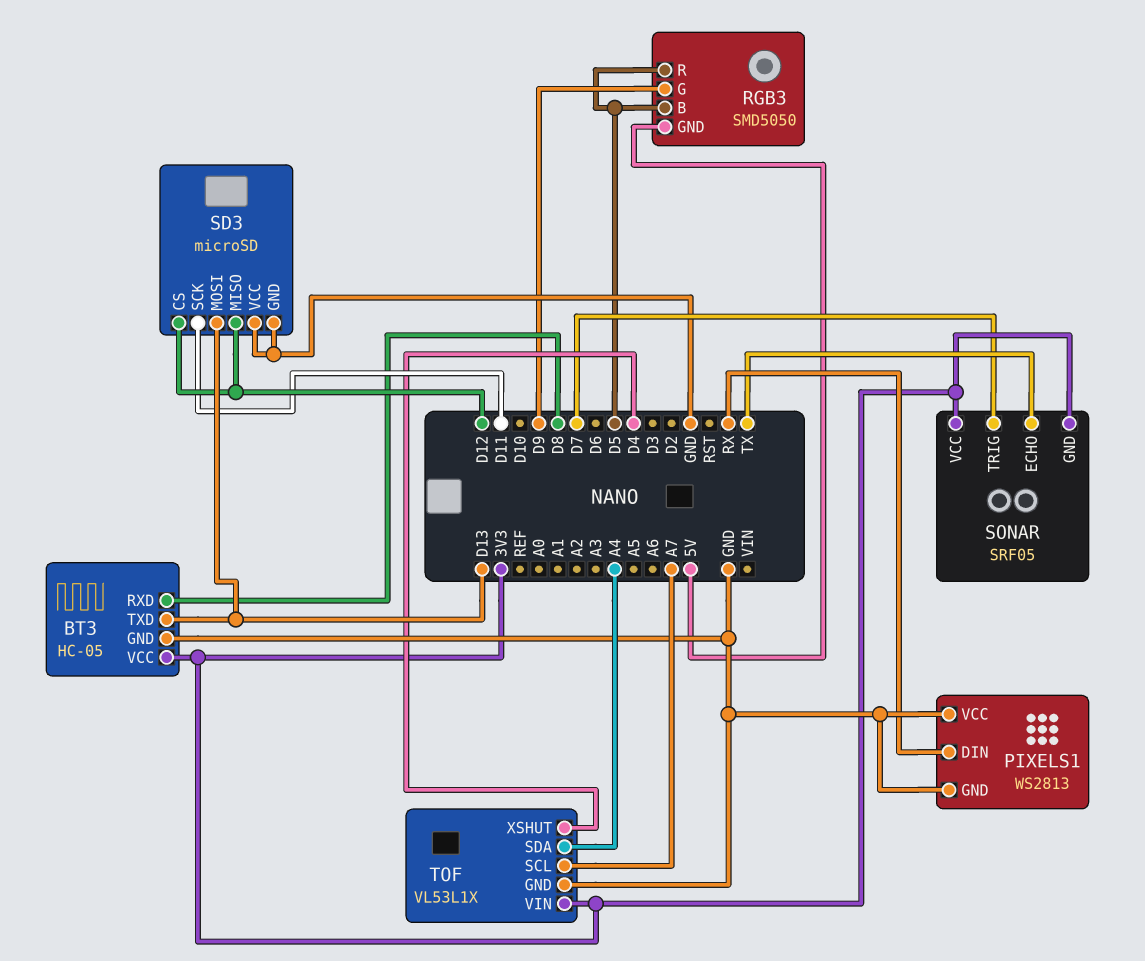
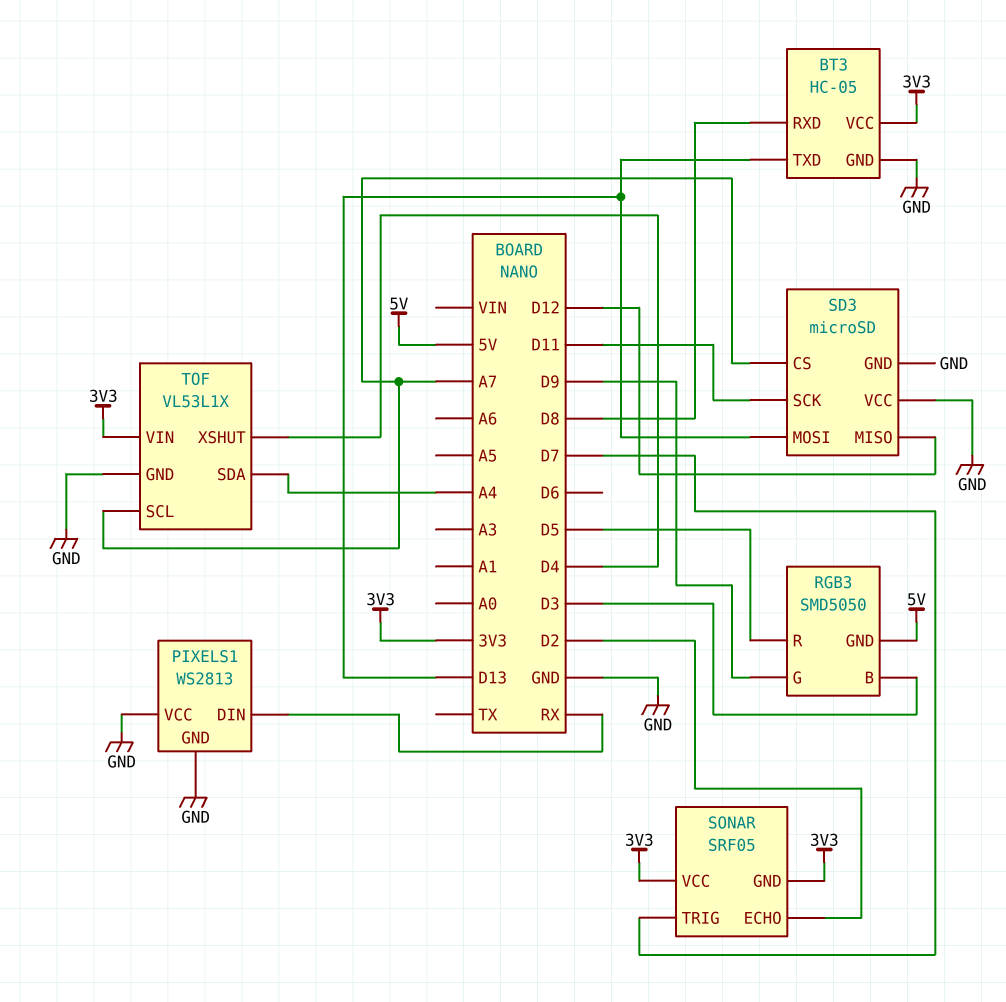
RGB3 pin B: D5 -> D3
SD3 pin CS: D12 -> A7
SONAR pin ECHO: TX -> D2

